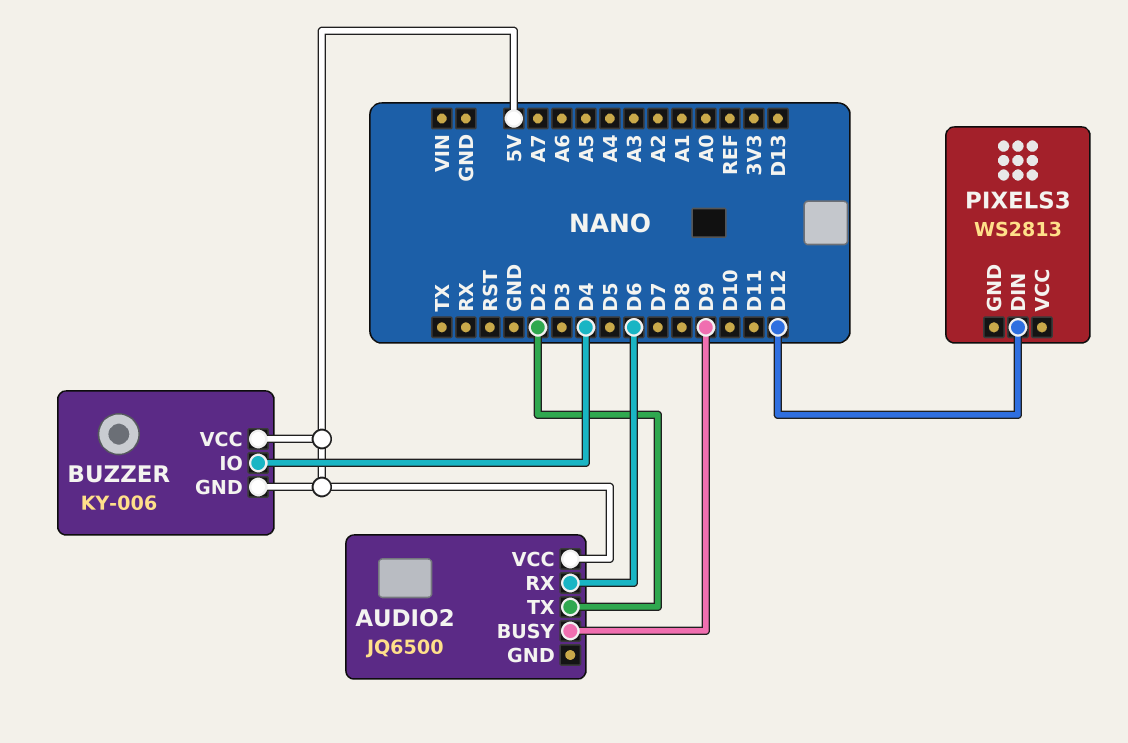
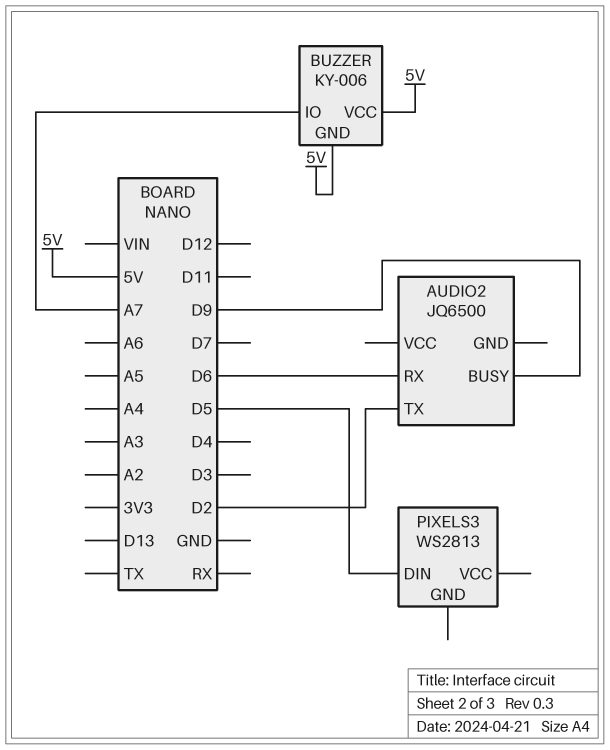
AUDIO2 pin VCC: 5V -> none
BUZZER pin IO: D4 -> A7
PIXELS3 pin DIN: D12 -> D5

